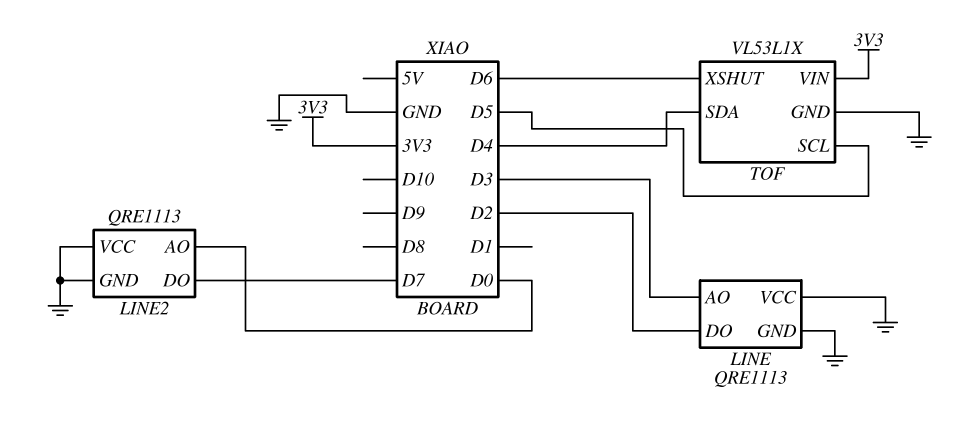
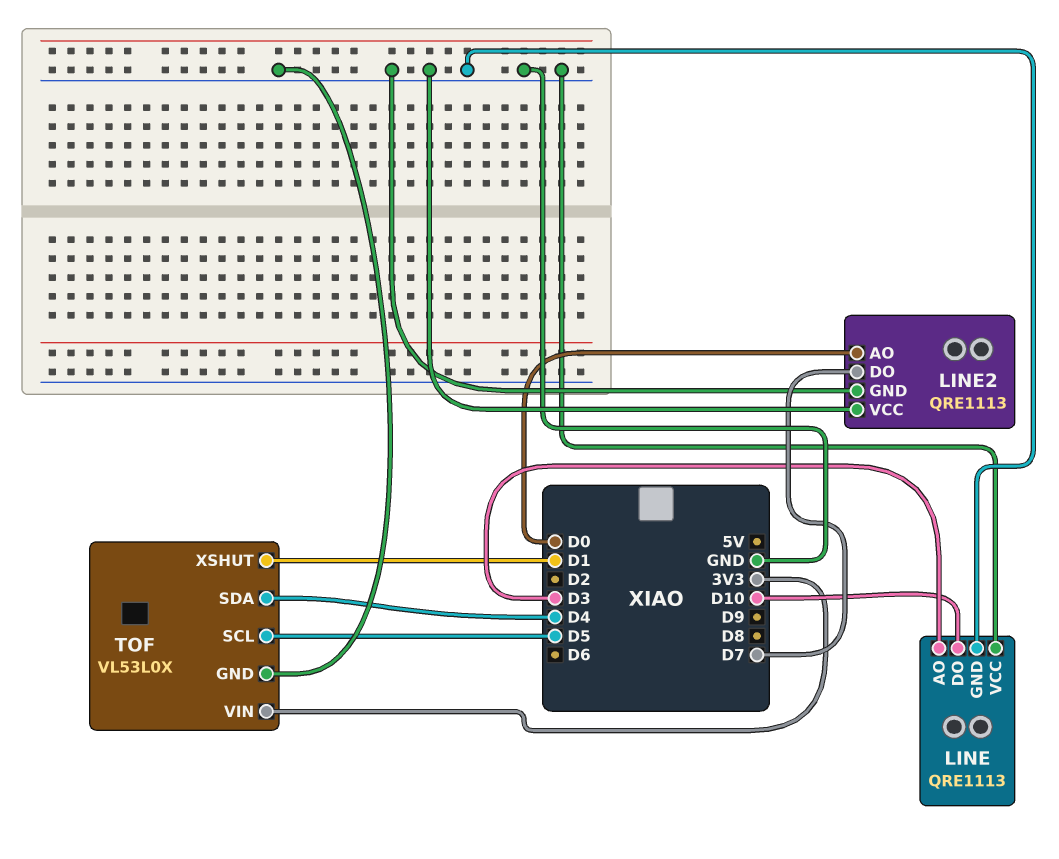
LINE pin DO: D2 -> D10
TOF: VL53L1X -> VL53L0X
TOF pin XSHUT: D6 -> D1

